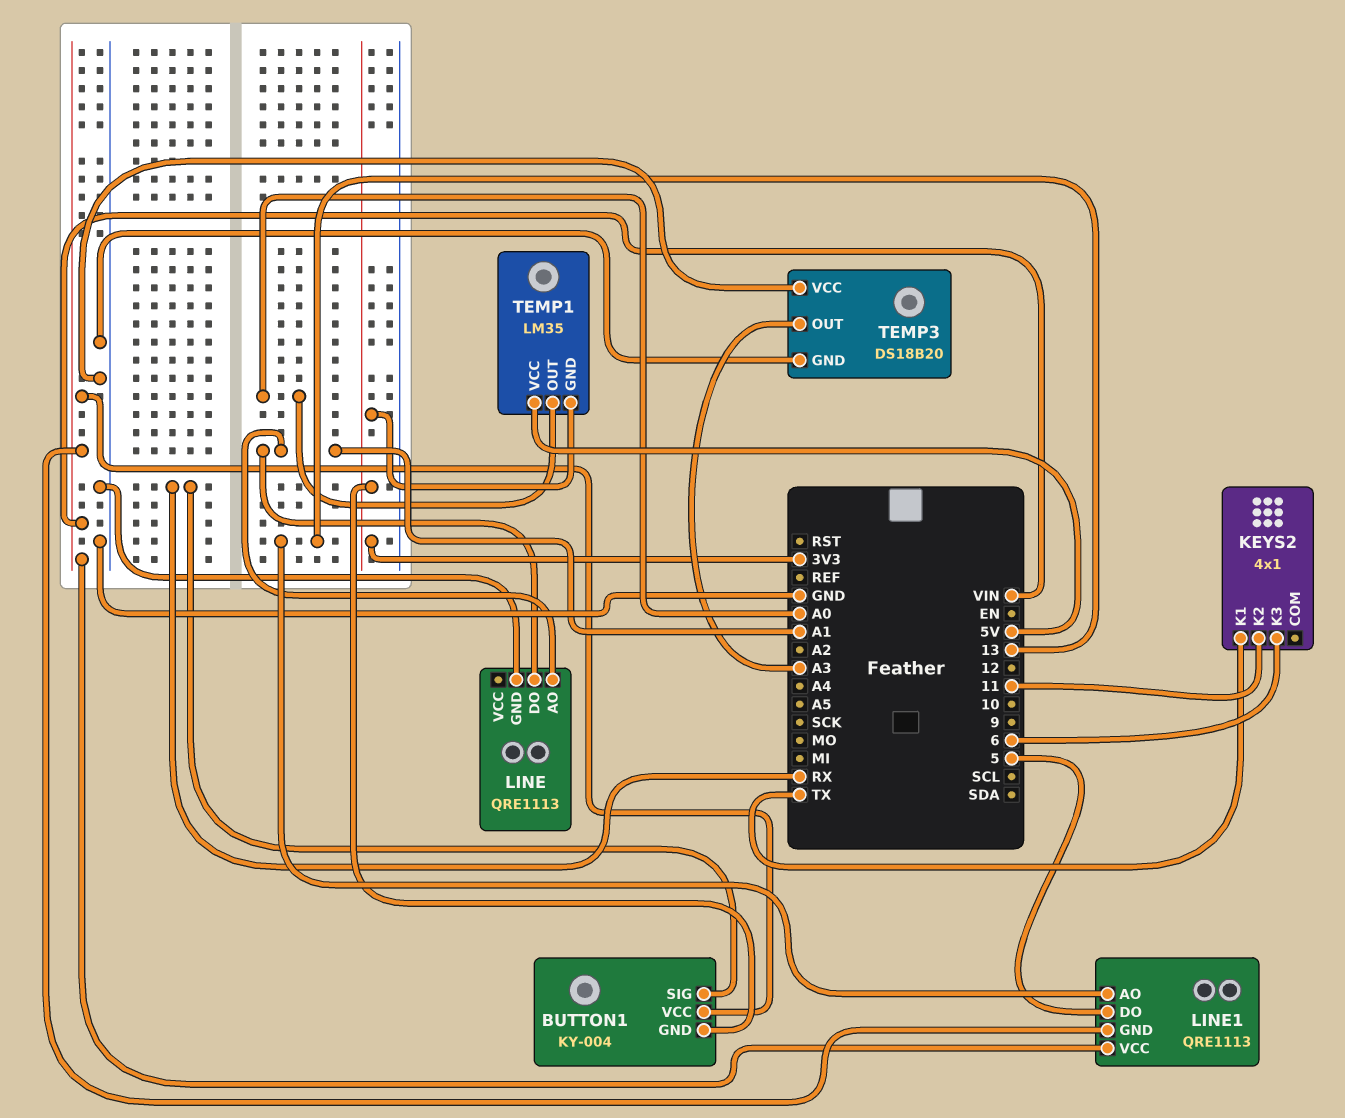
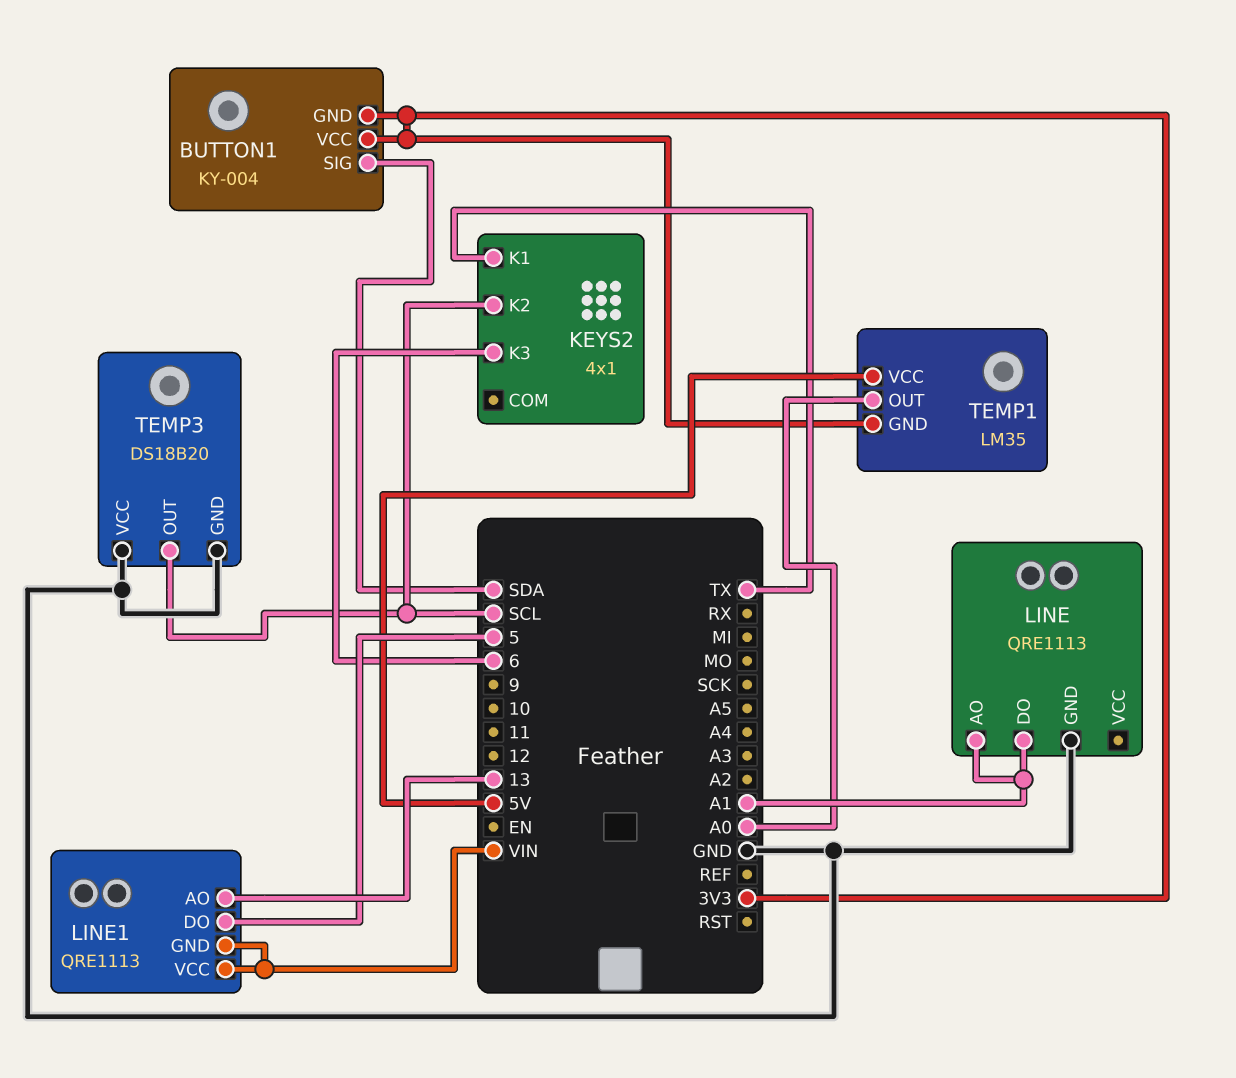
BUTTON1 pin SIG: RX -> SDA
BUTTON1 pin VCC: VIN -> 3V3
KEYS2 pin K2: 11 -> SCL
TEMP3 pin OUT: A3 -> SCL

